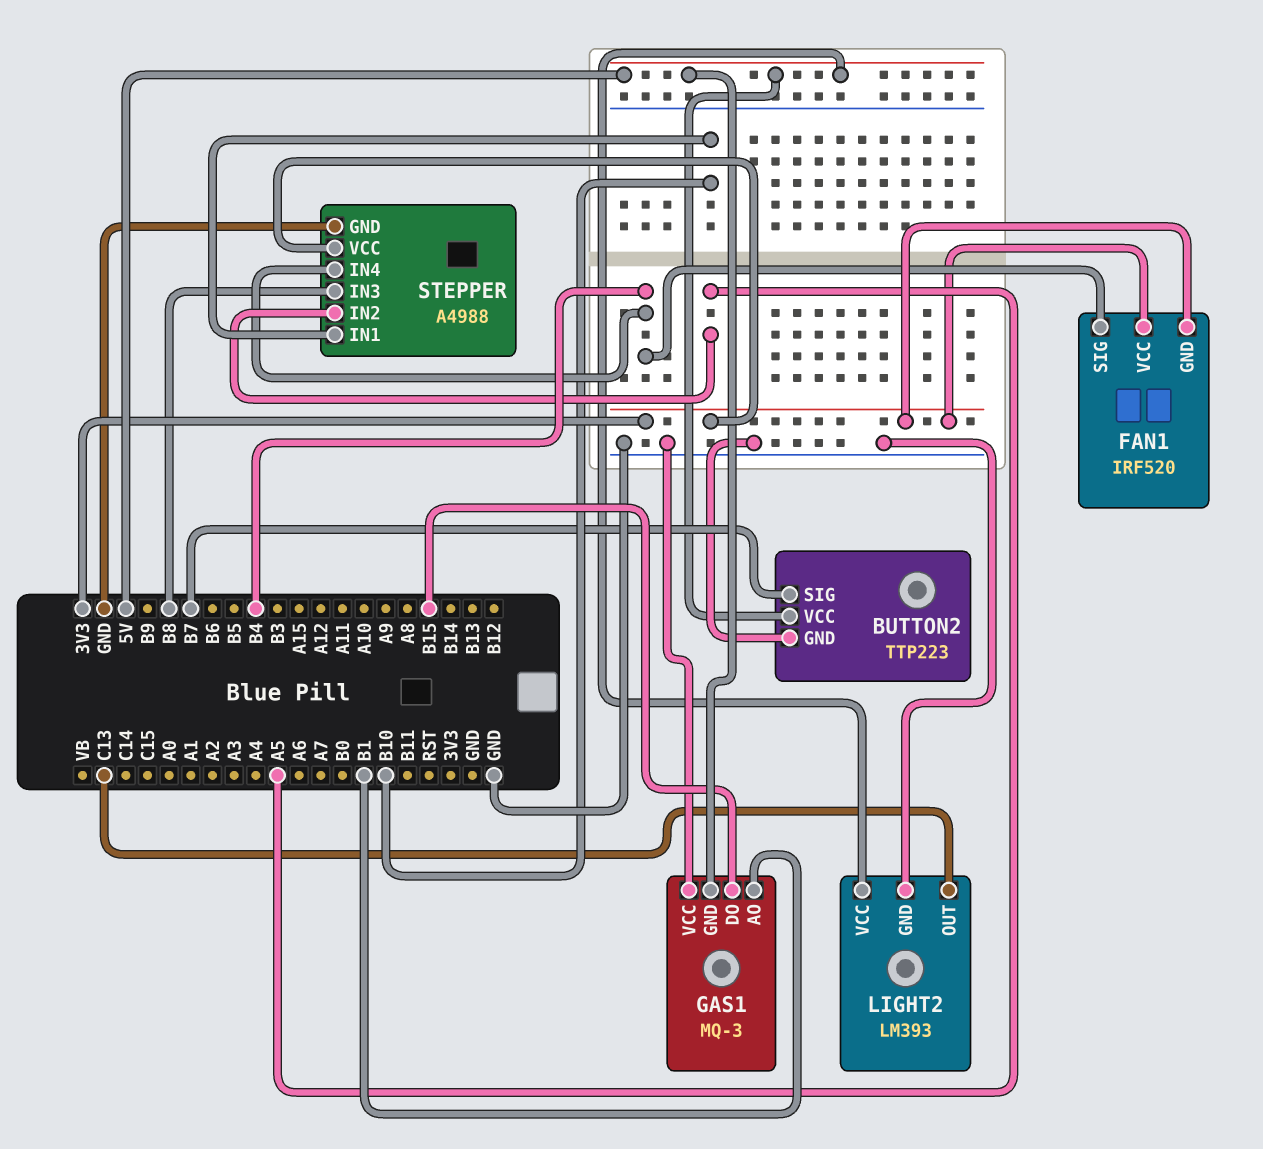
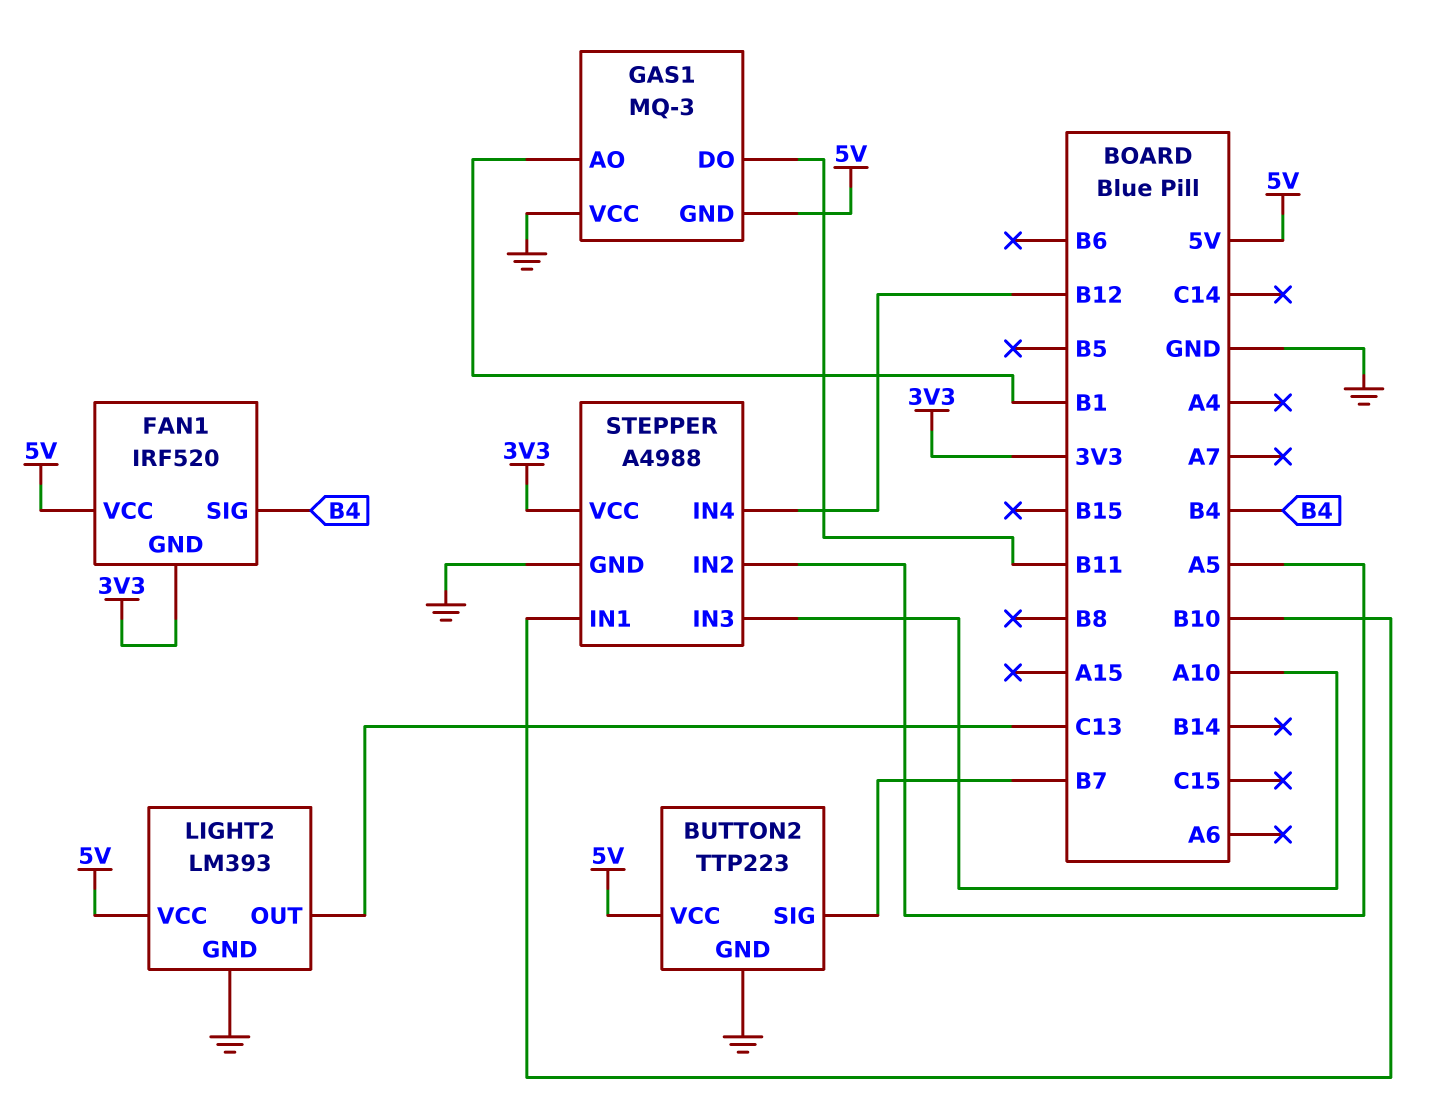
FAN1 pin VCC: 3V3 -> 5V
GAS1 pin DO: B15 -> B11
STEPPER pin IN3: B8 -> A10
STEPPER pin IN4: B4 -> B12

